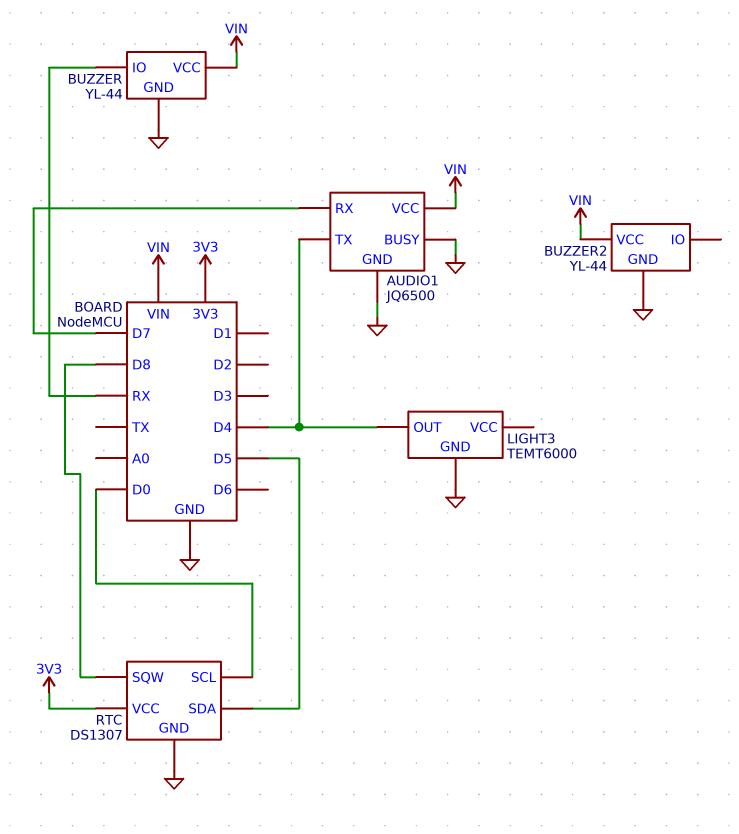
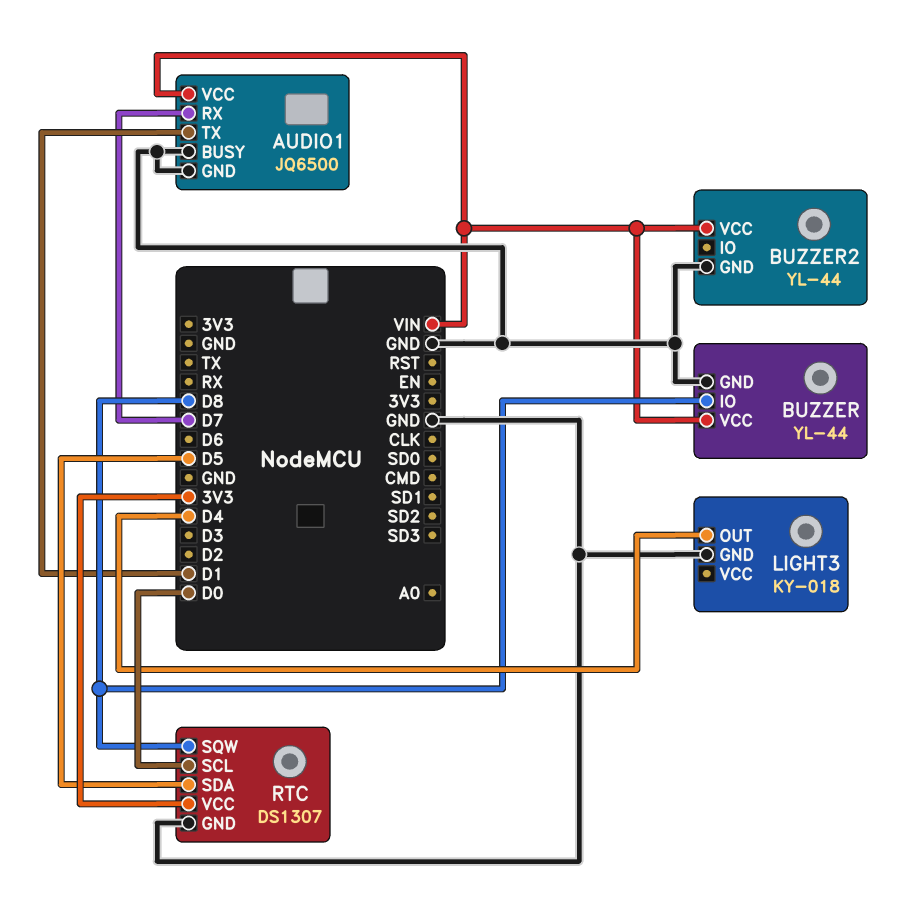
AUDIO1 pin TX: D4 -> D1
BUZZER pin IO: RX -> D8
LIGHT3: TEMT6000 -> KY-018

